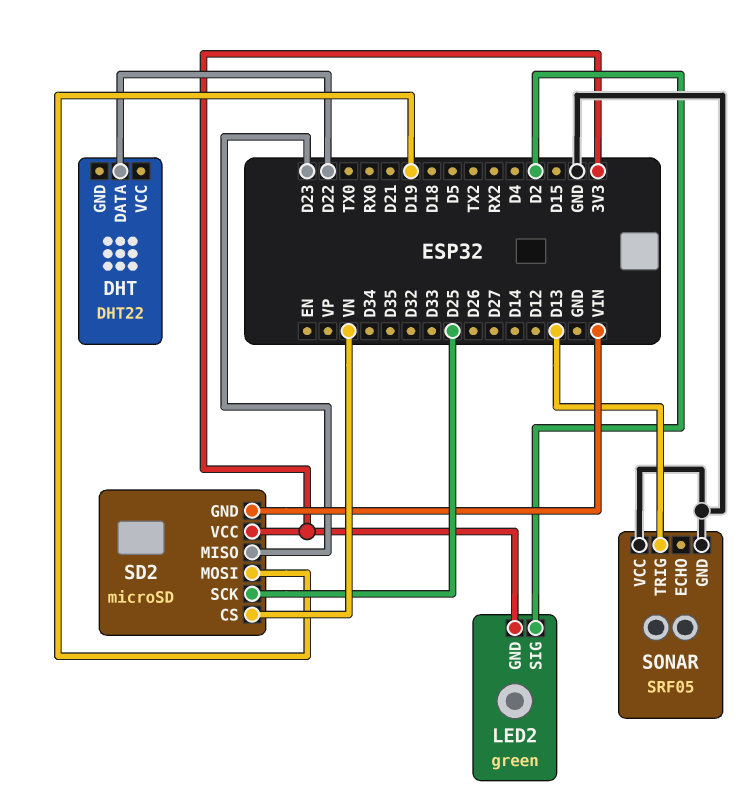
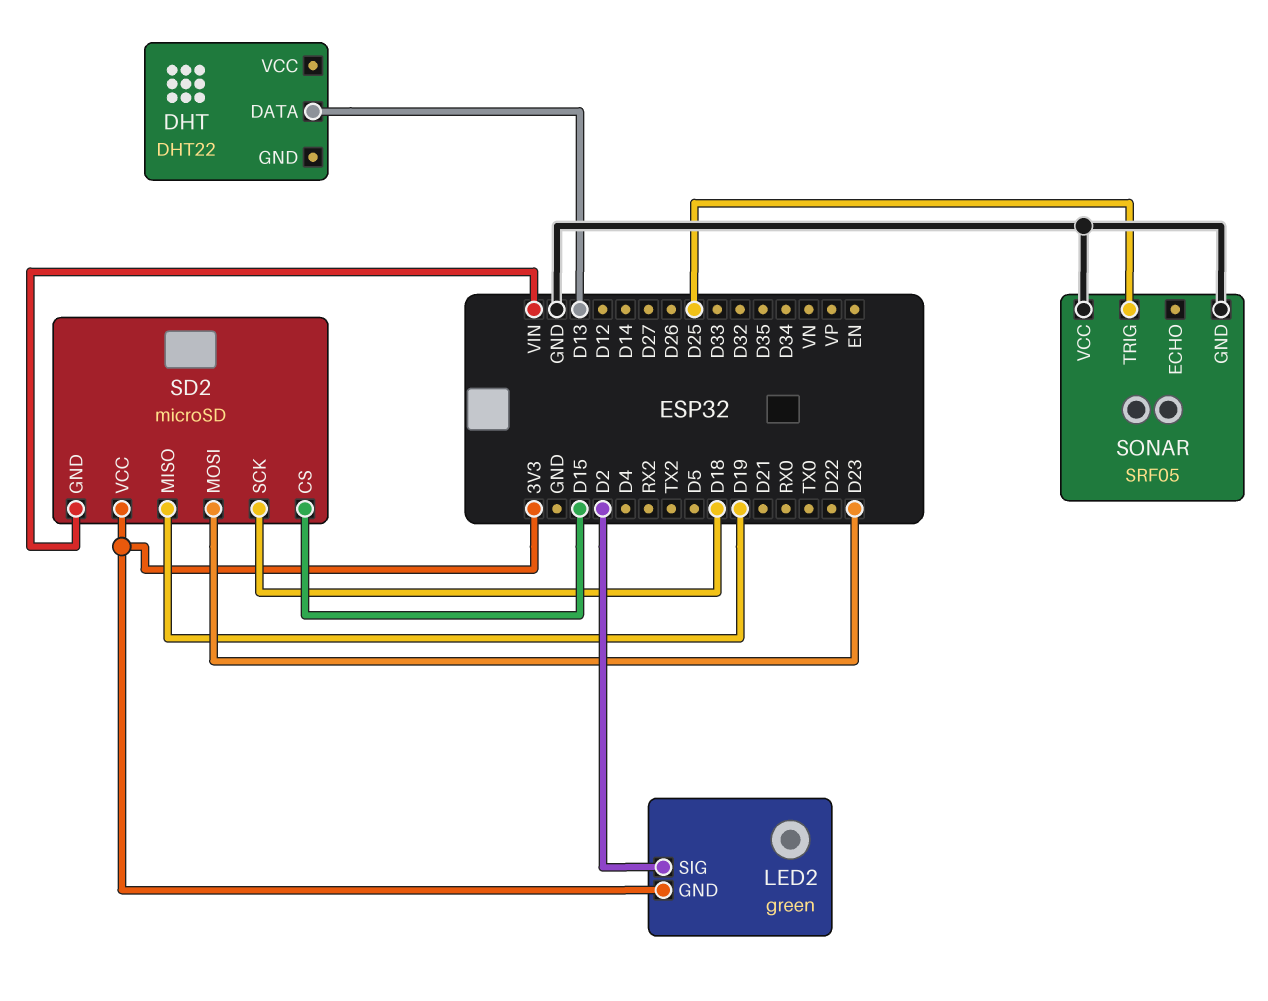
DHT pin DATA: D22 -> D13
SD2 pin CS: VN -> D15
SD2 pin MISO: D23 -> D19
SD2 pin MOSI: D19 -> D23
SD2 pin SCK: D25 -> D18
SONAR pin TRIG: D13 -> D25

